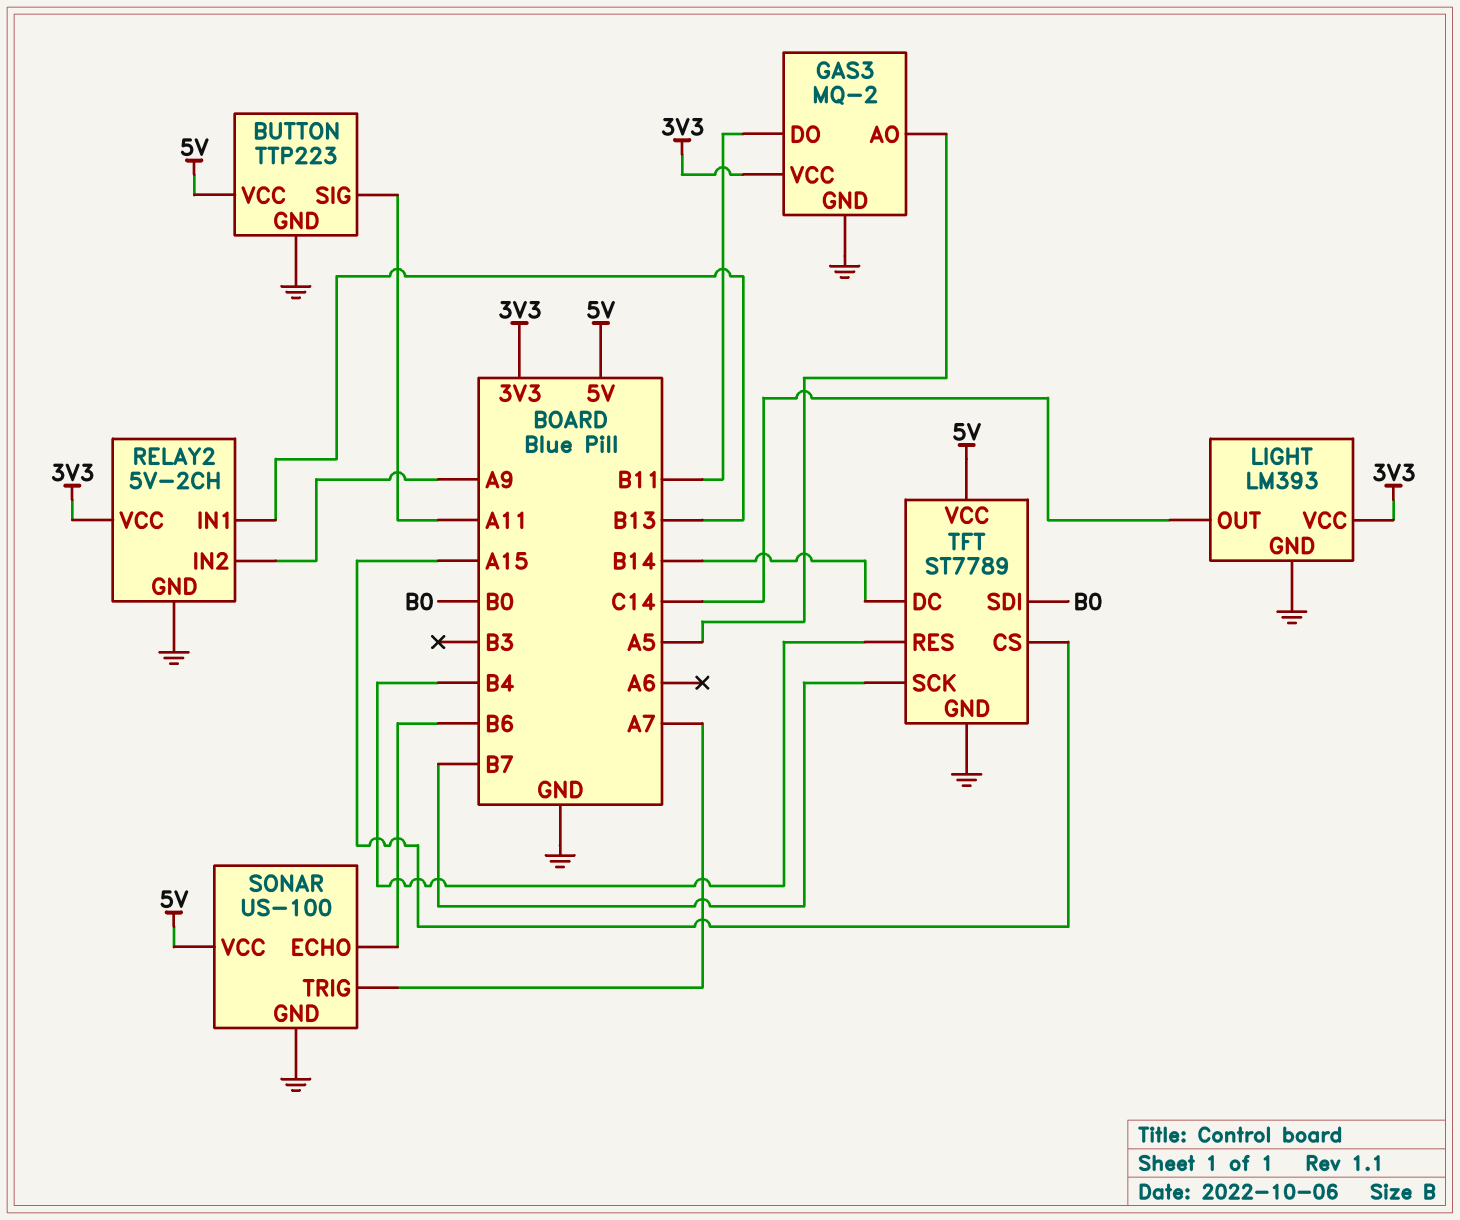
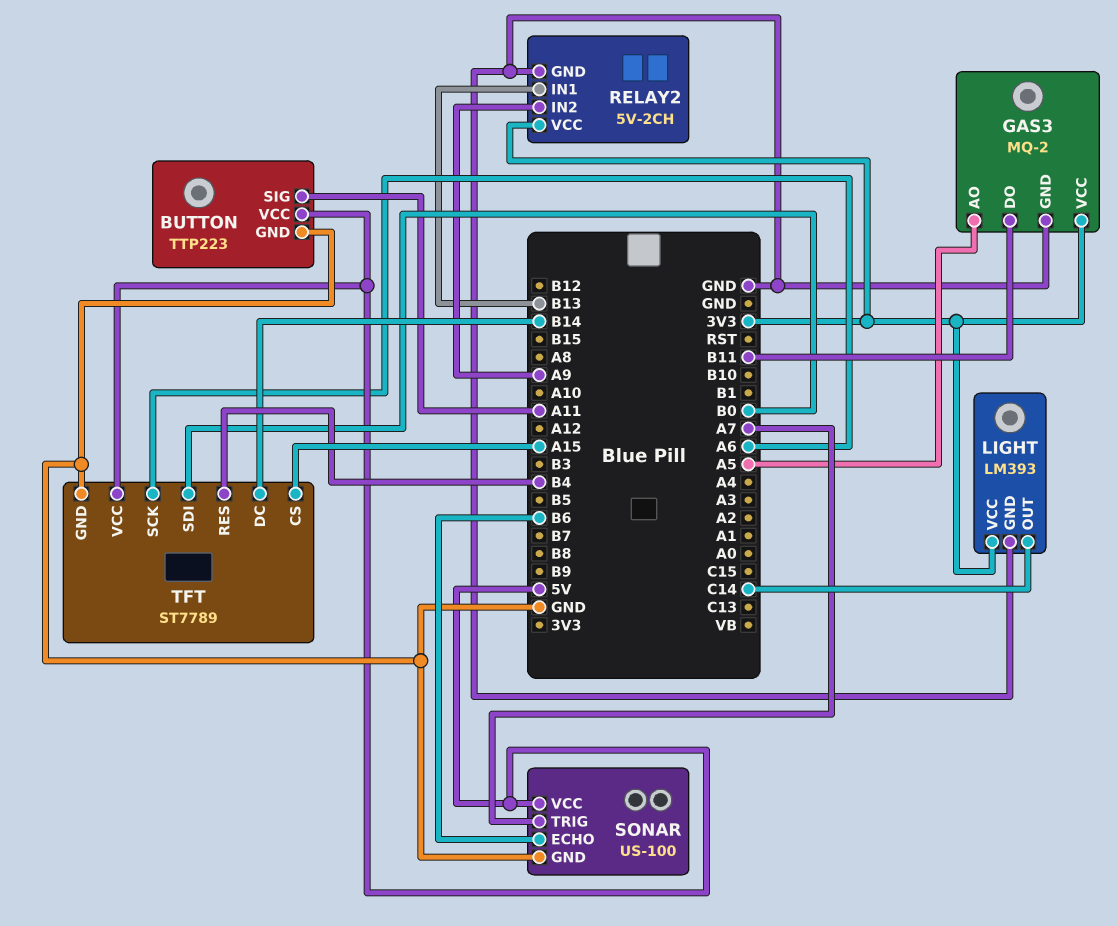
TFT pin SCK: B7 -> A6

